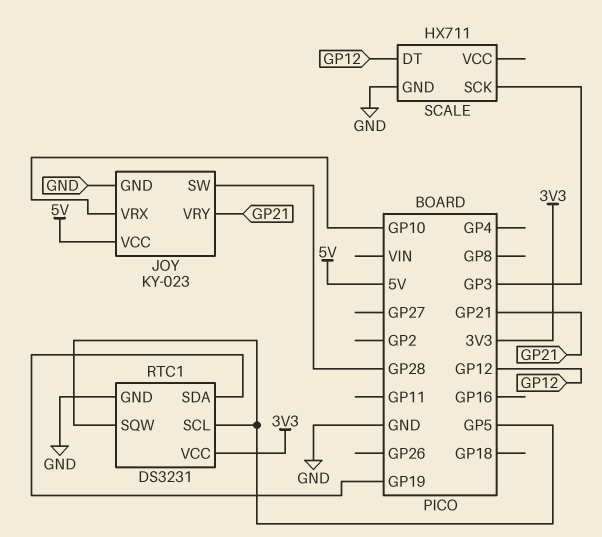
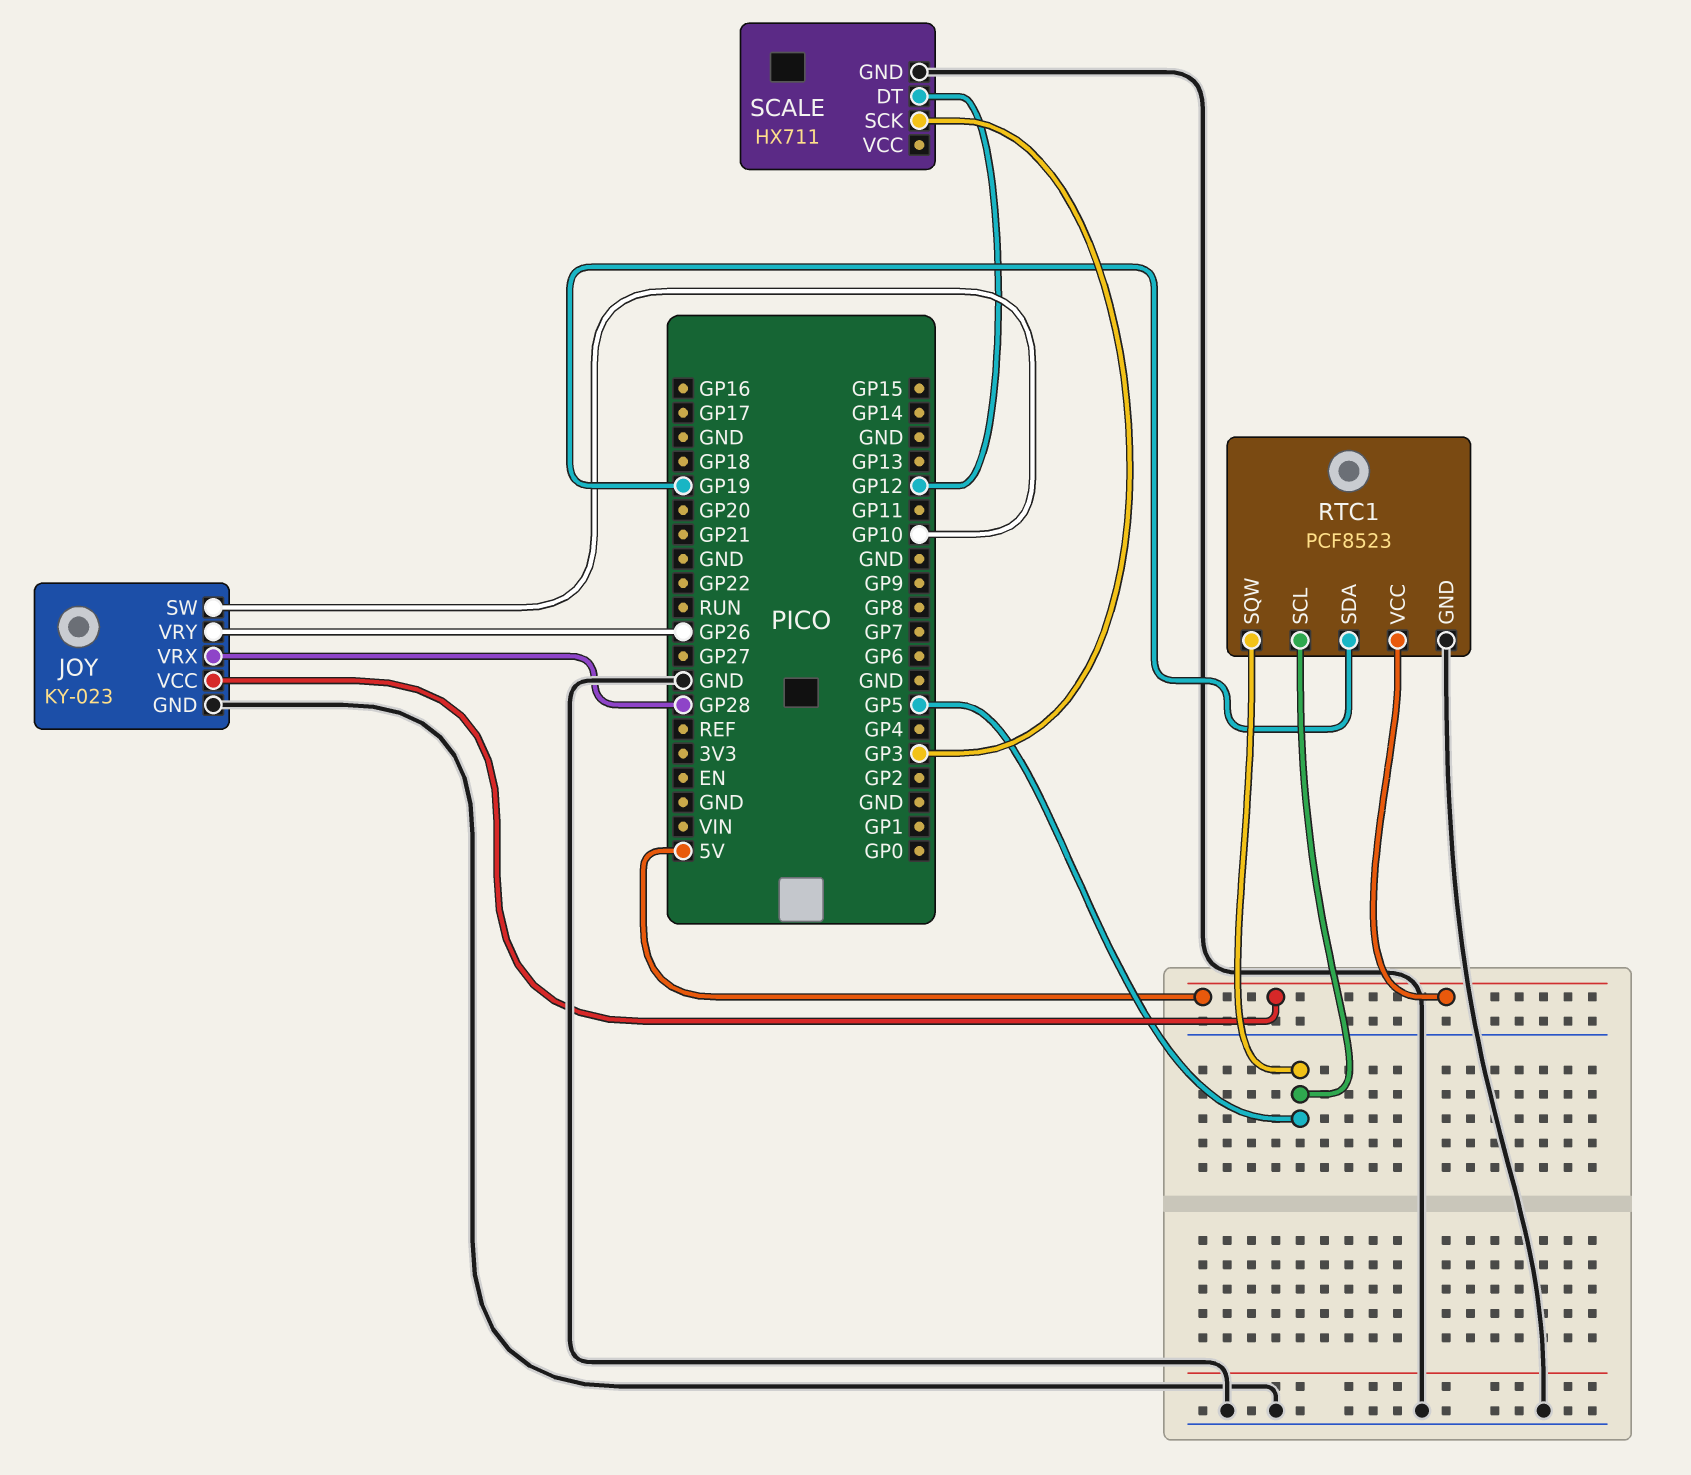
JOY pin SW: GP28 -> GP10
JOY pin VRX: GP10 -> GP28
JOY pin VRY: GP21 -> GP26
RTC1: DS3231 -> PCF8523
RTC1 pin VCC: 3V3 -> 5V

